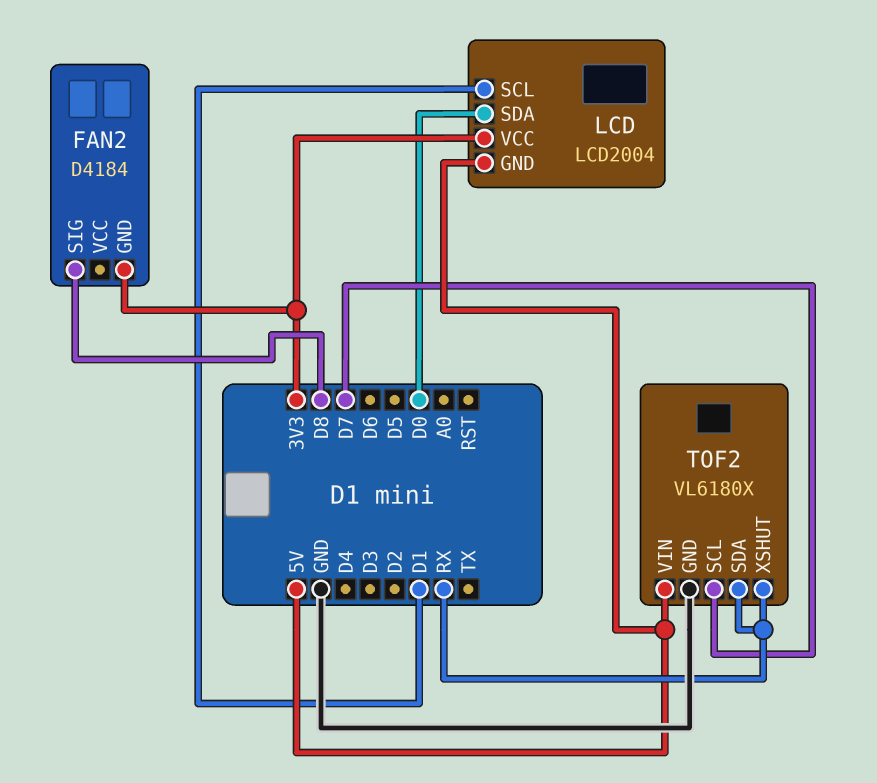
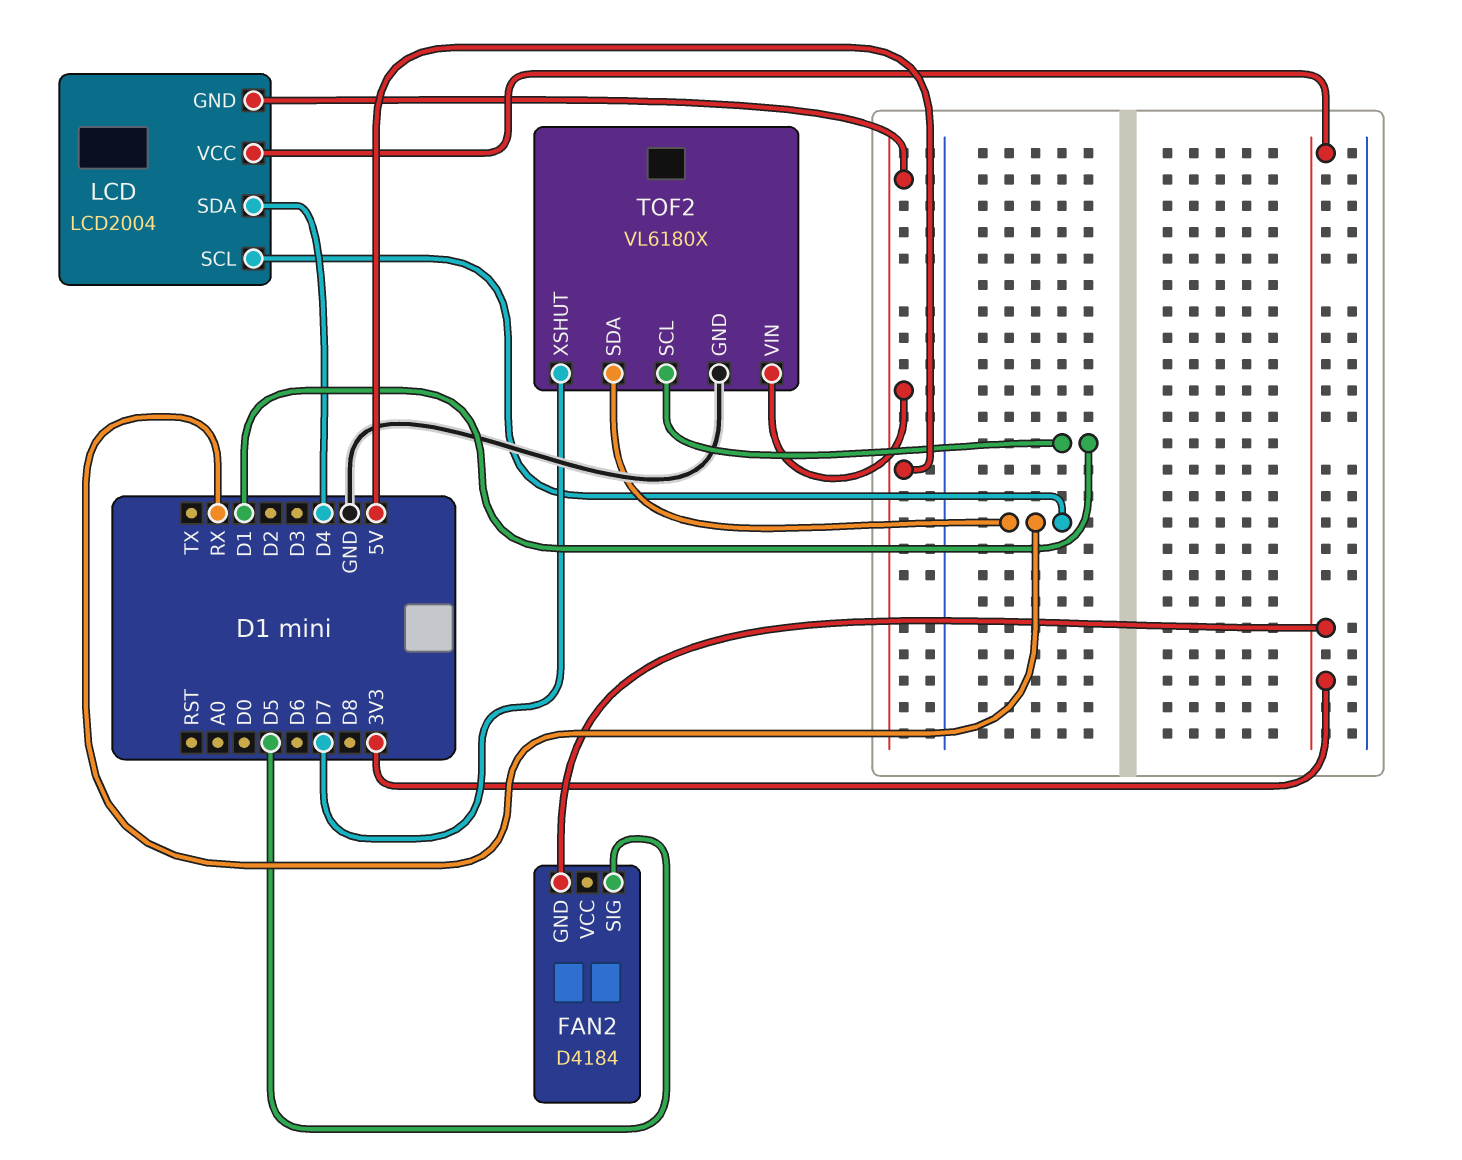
FAN2 pin SIG: D8 -> D5
LCD pin SCL: D1 -> RX
LCD pin SDA: D0 -> D4
TOF2 pin SCL: D7 -> D1
TOF2 pin XSHUT: RX -> D7

